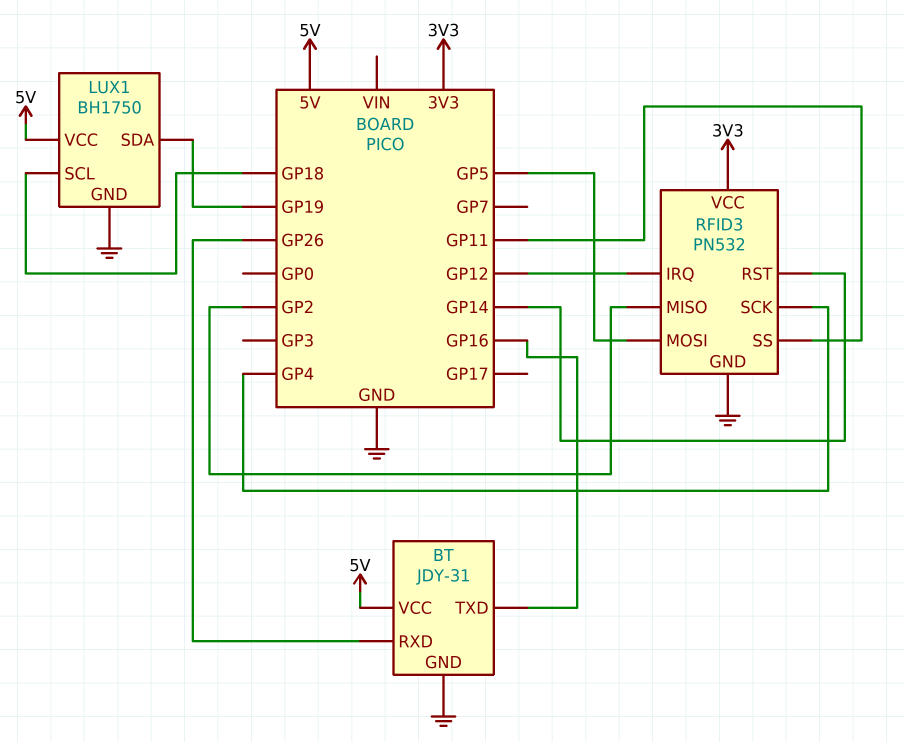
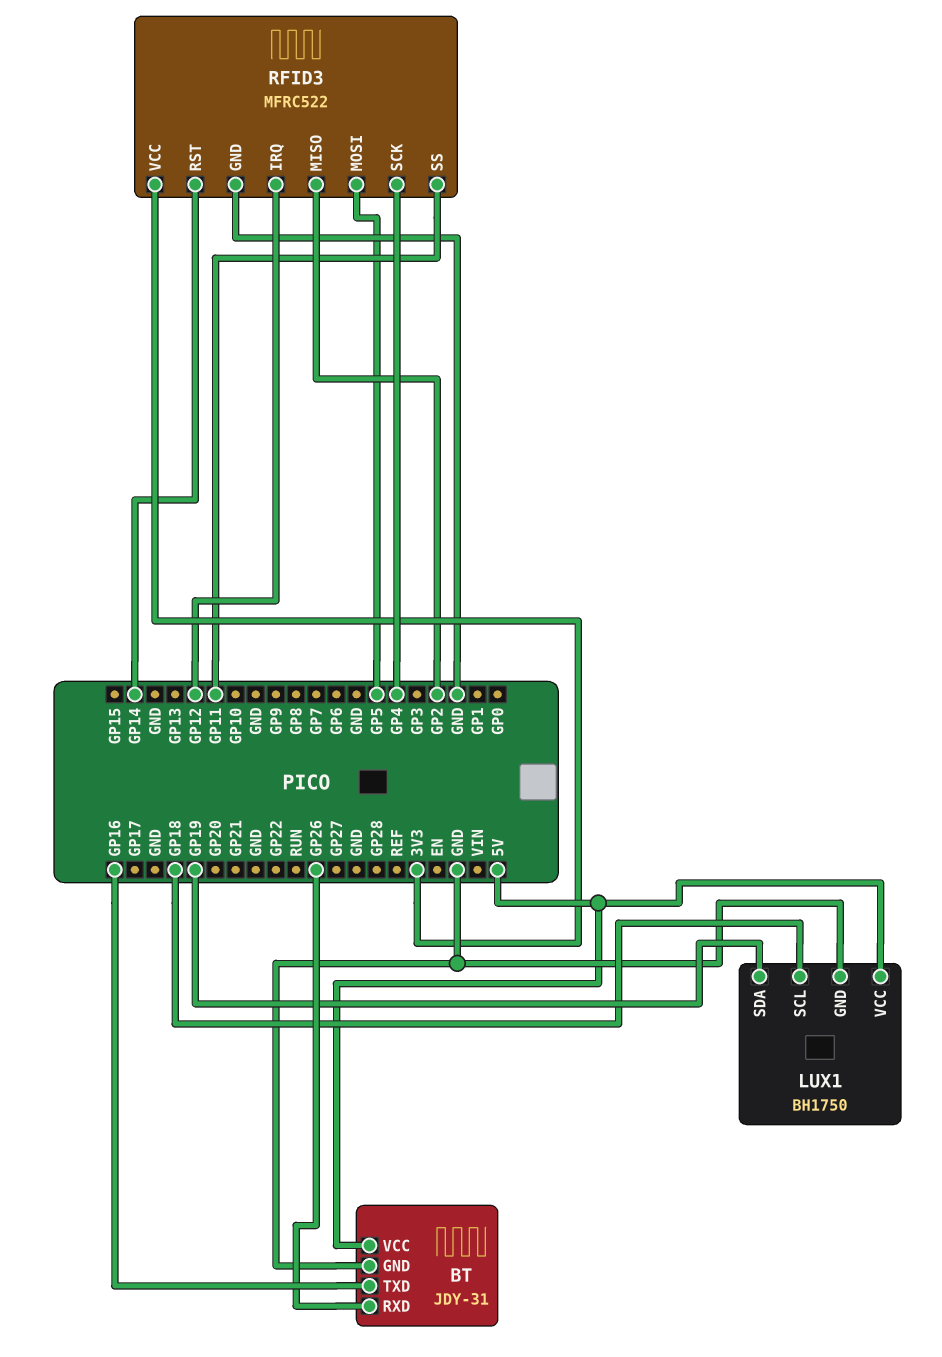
RFID3: PN532 -> MFRC522

